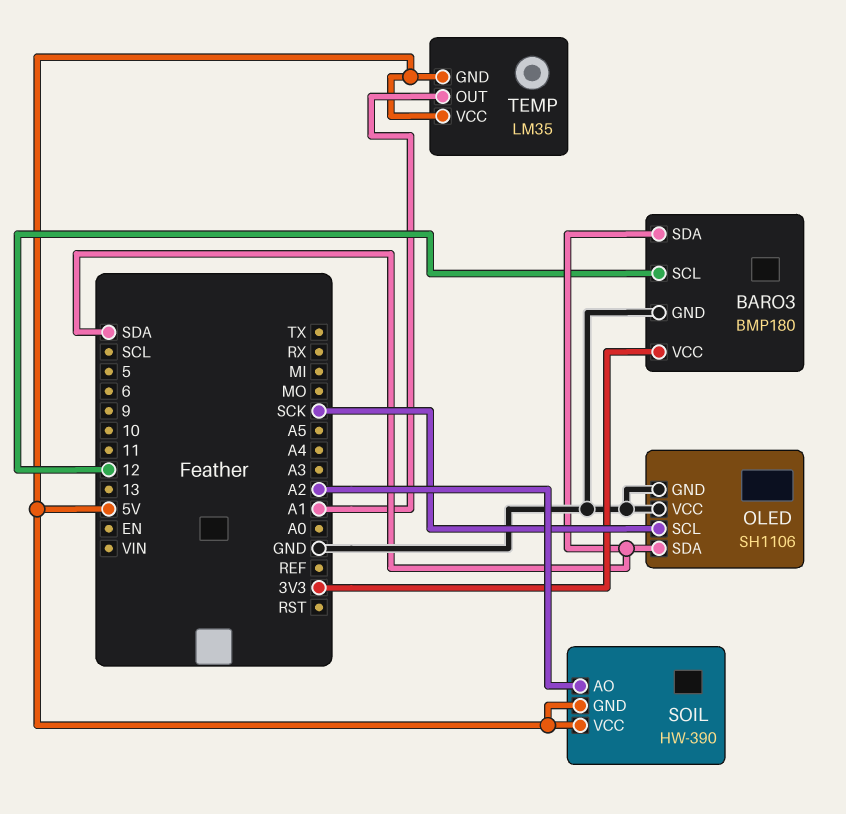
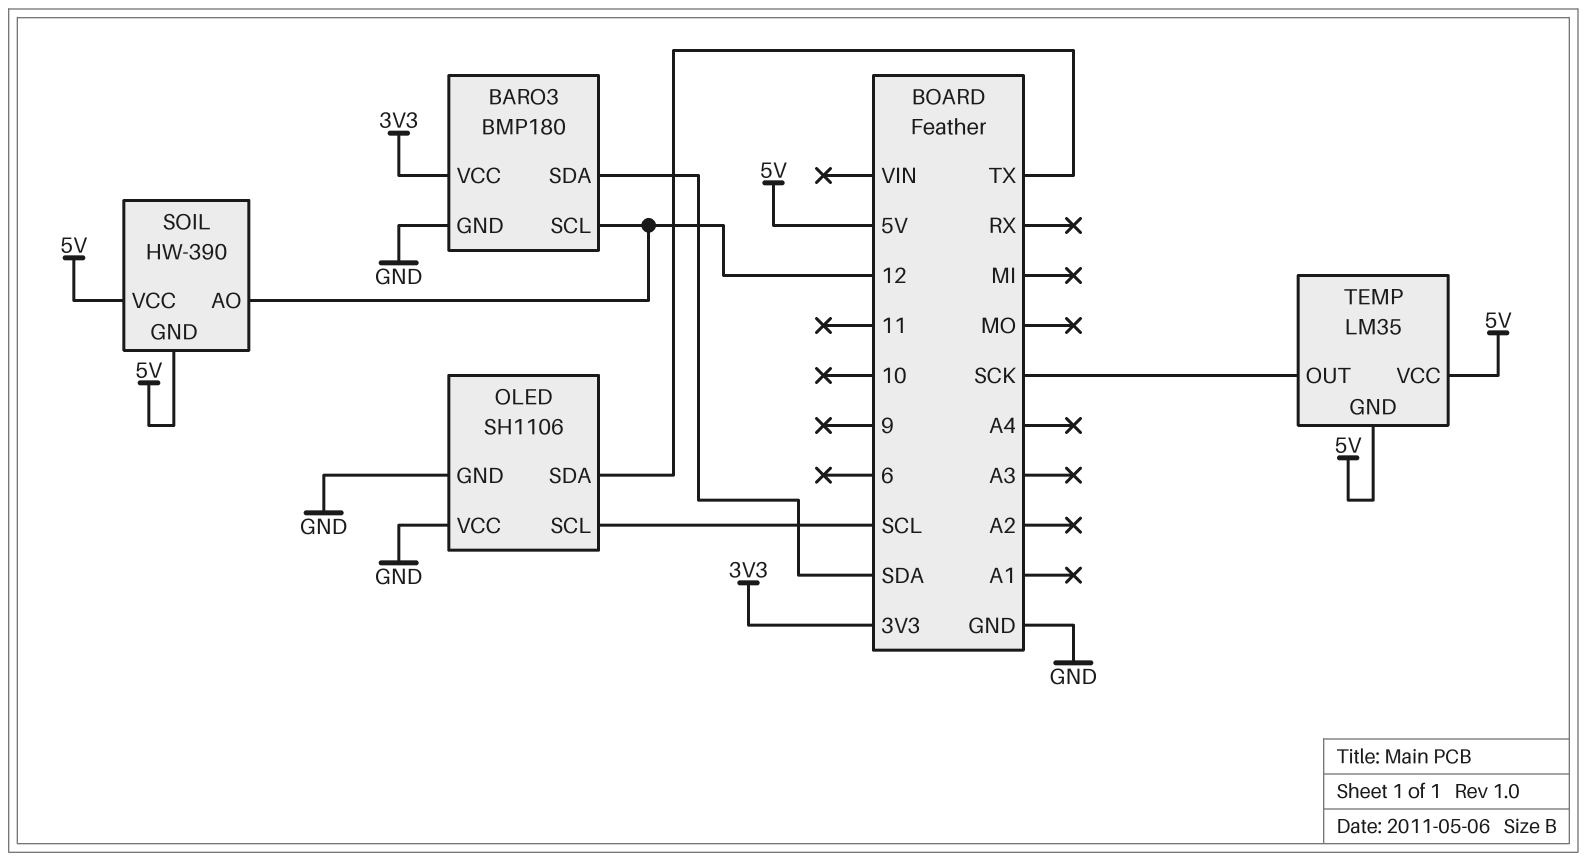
OLED pin SCL: SCK -> SCL
OLED pin SDA: SDA -> TX
SOIL pin AO: A2 -> 12
TEMP pin OUT: A1 -> SCK

